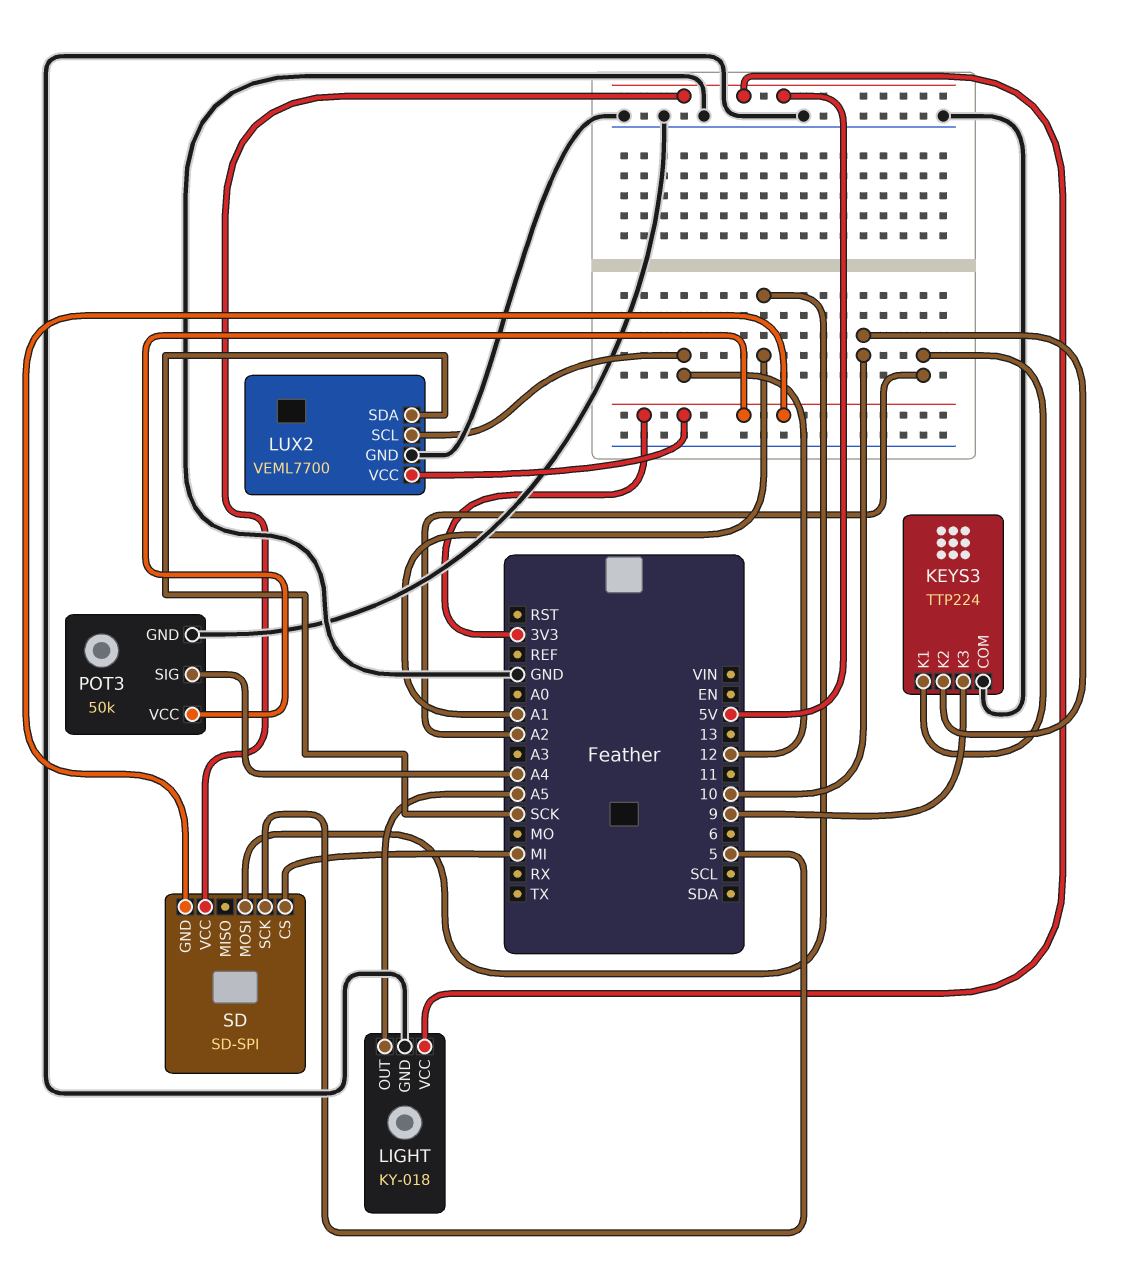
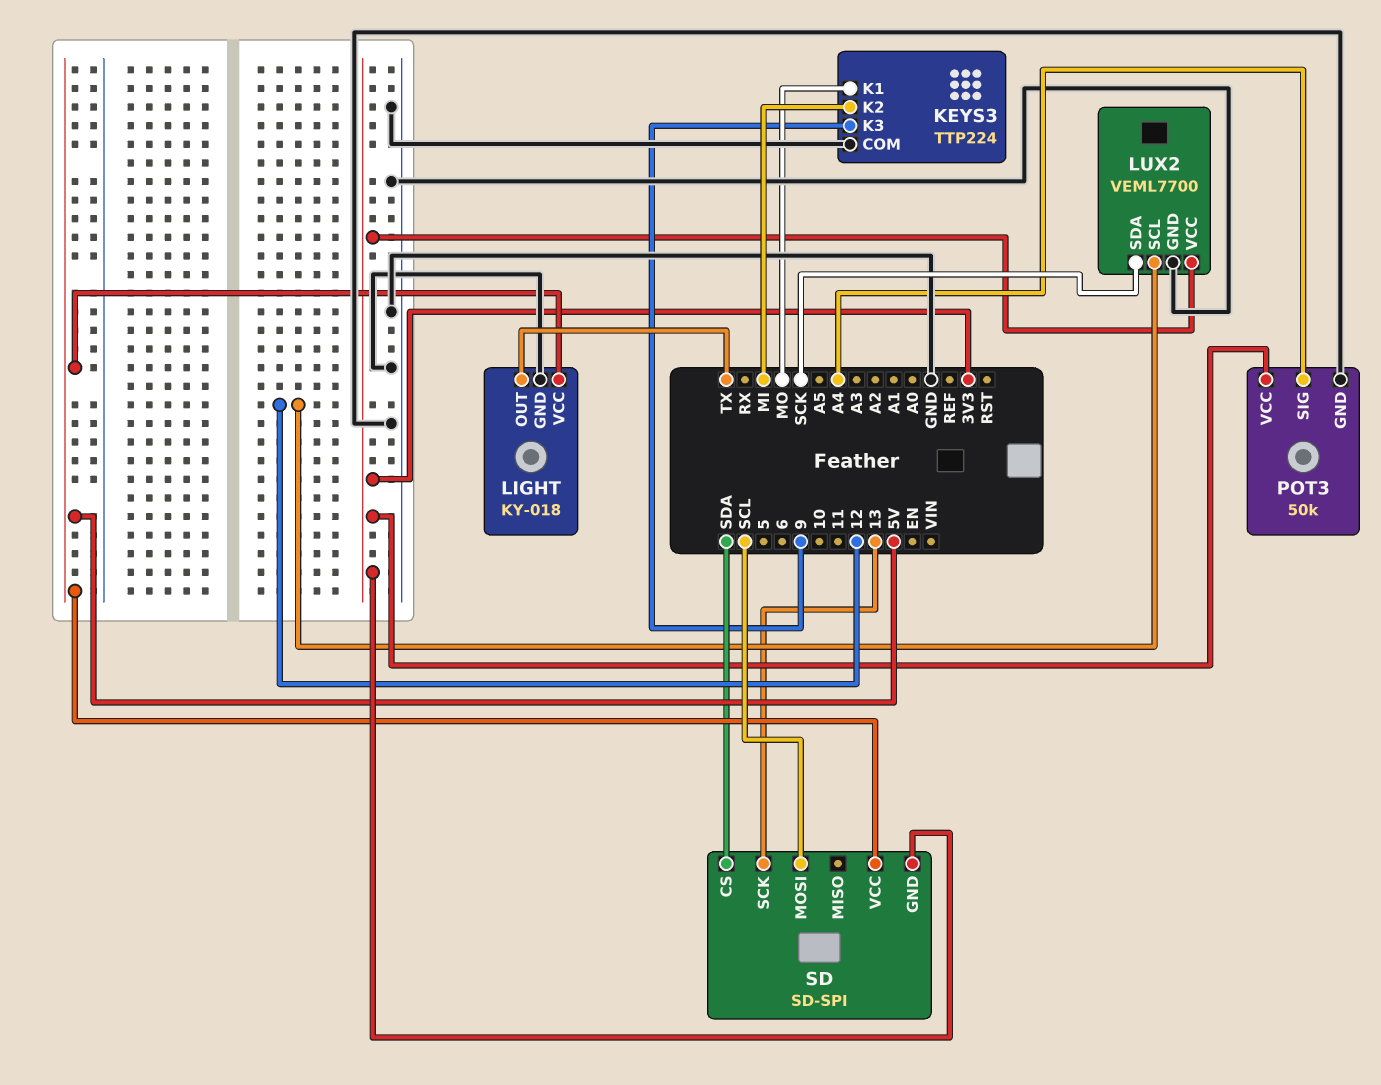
KEYS3 pin K1: A2 -> MO
KEYS3 pin K2: 10 -> MI
LIGHT pin OUT: A5 -> TX
SD pin CS: MI -> SDA
SD pin MOSI: A1 -> SCL
SD pin SCK: 5 -> 13

